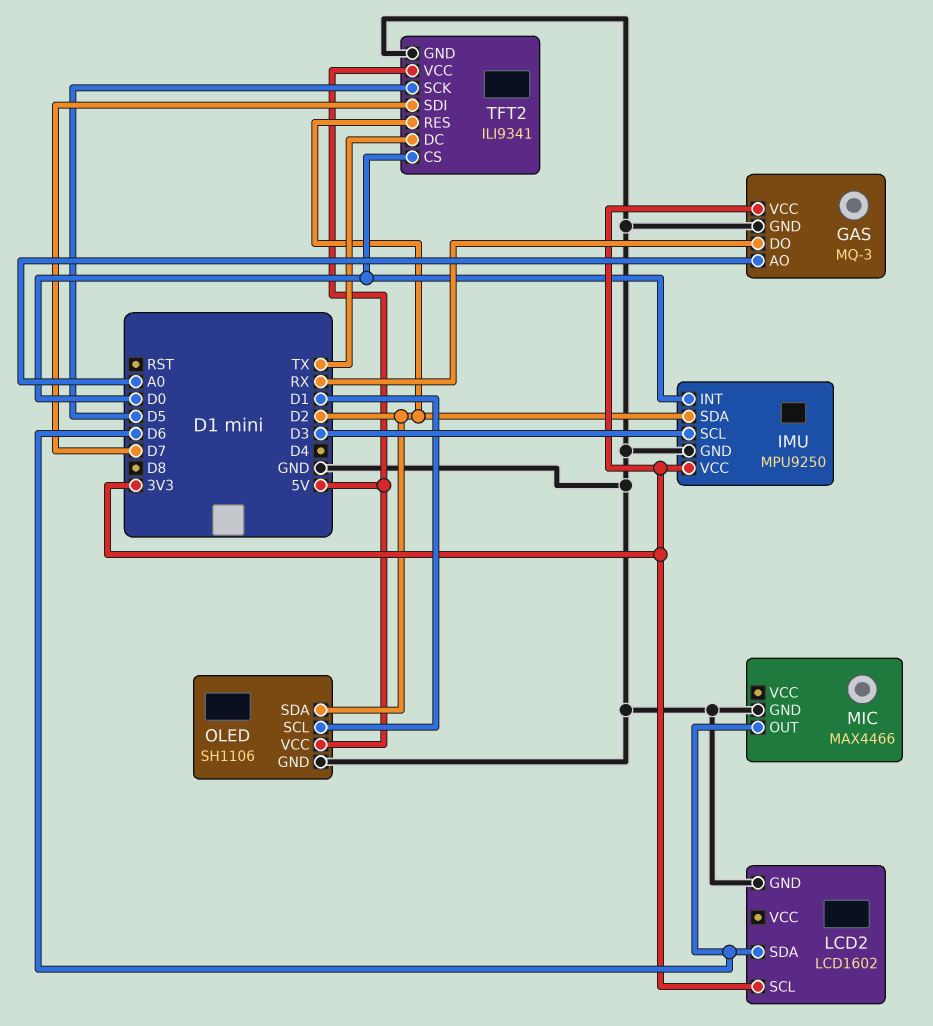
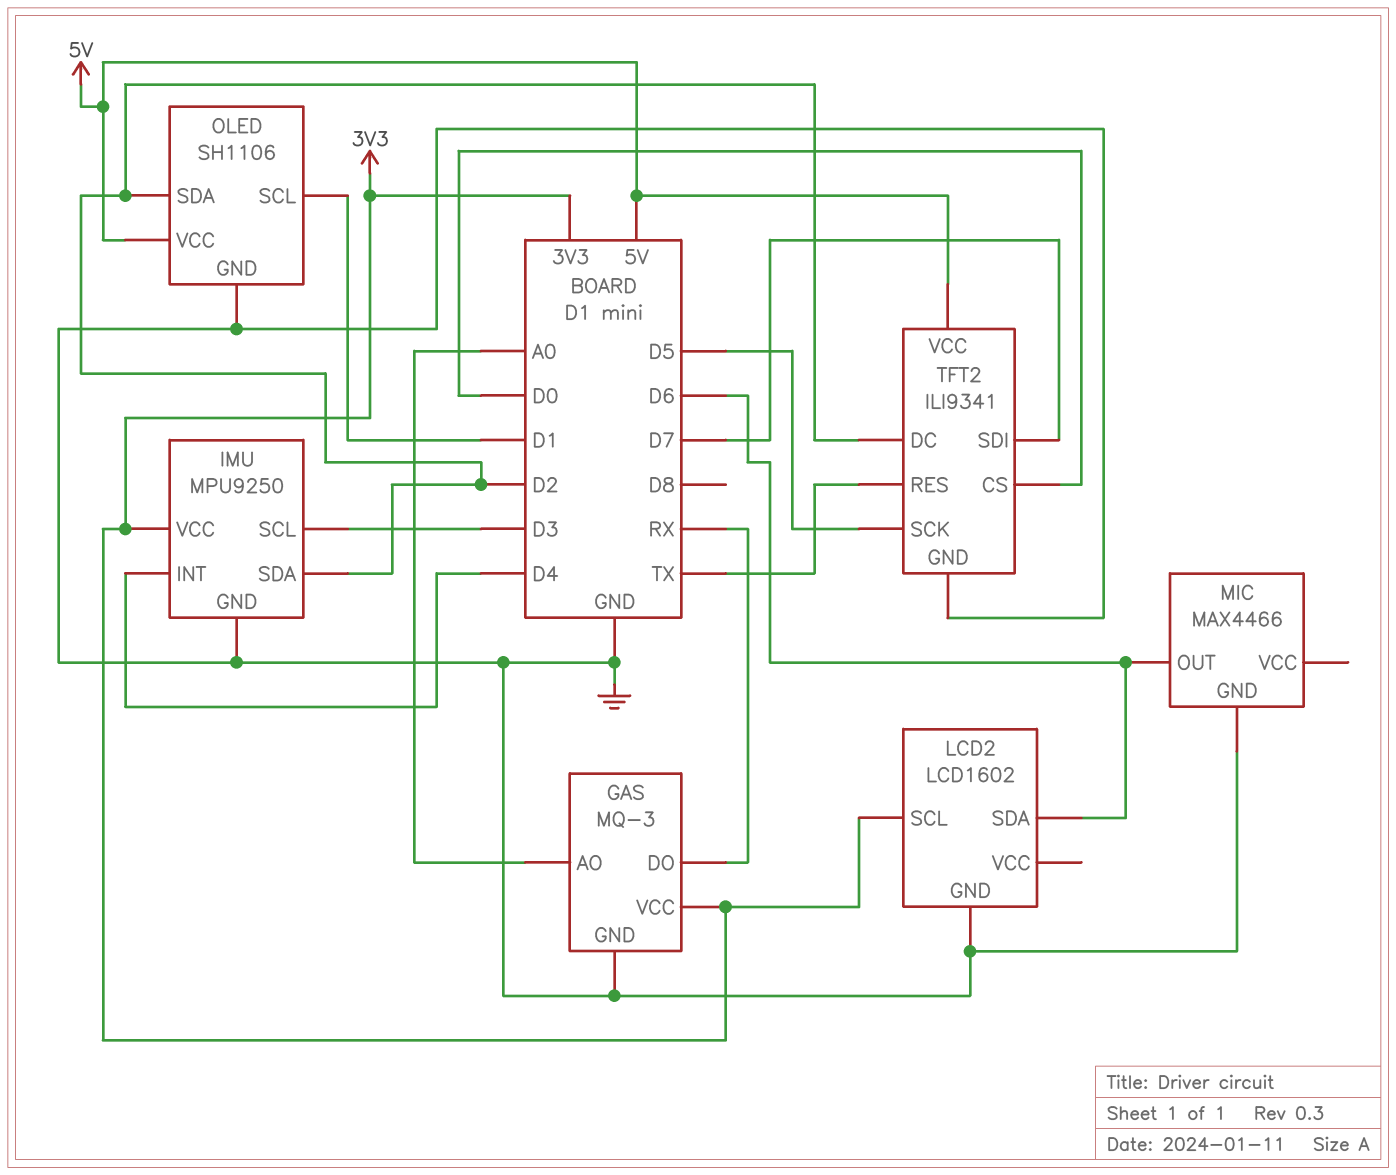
IMU pin INT: D0 -> D4
TFT2 pin DC: TX -> D2
TFT2 pin RES: D2 -> TX

